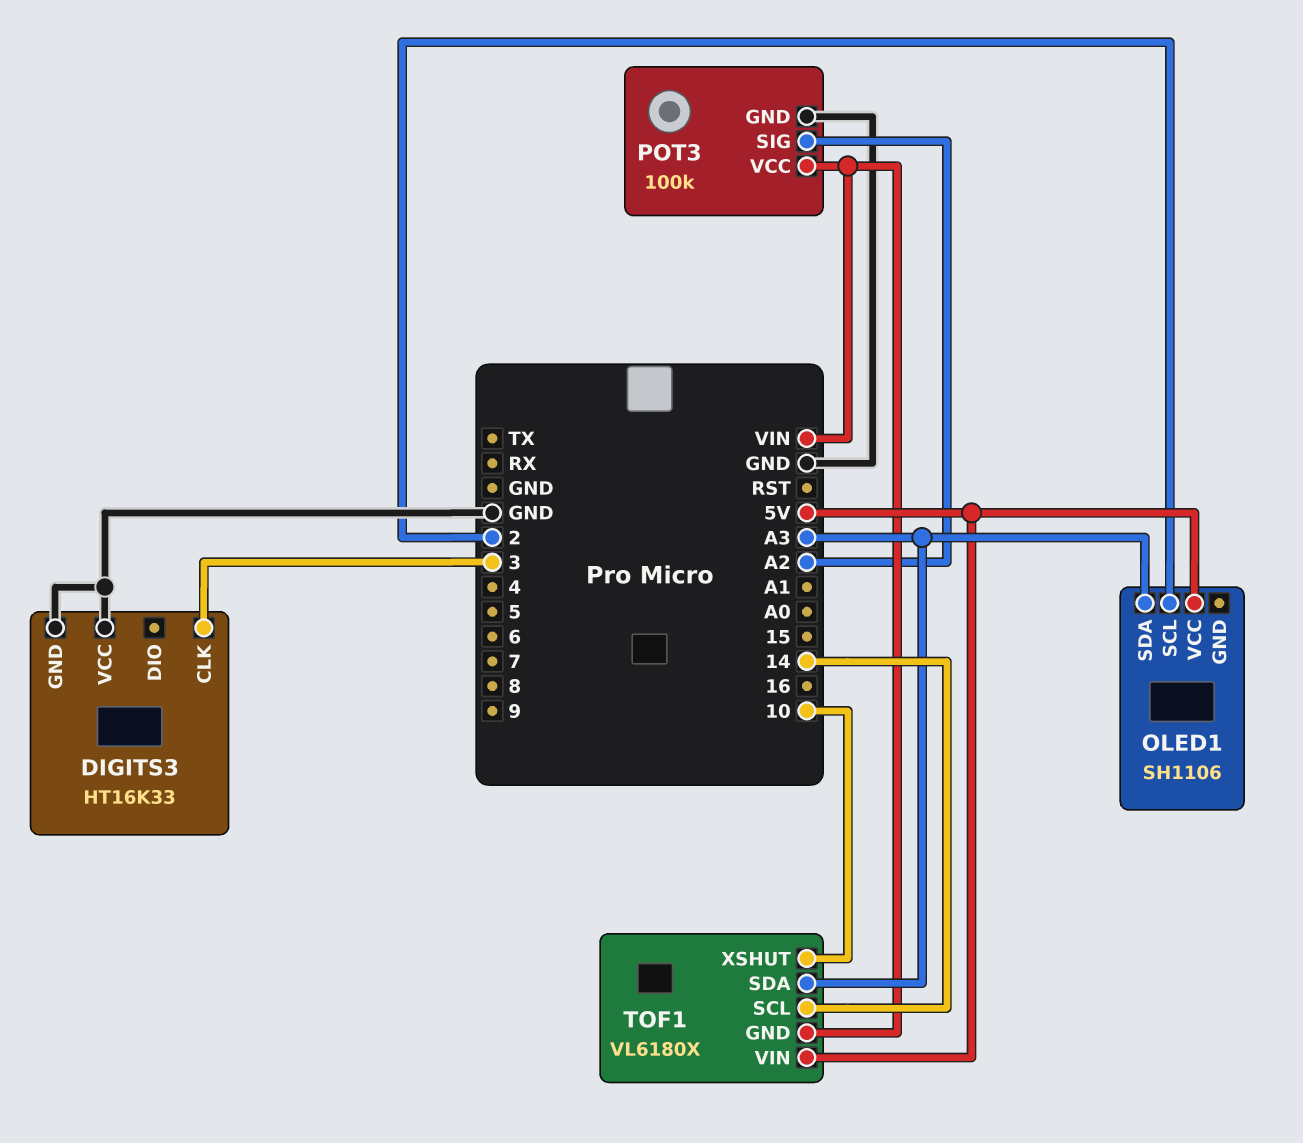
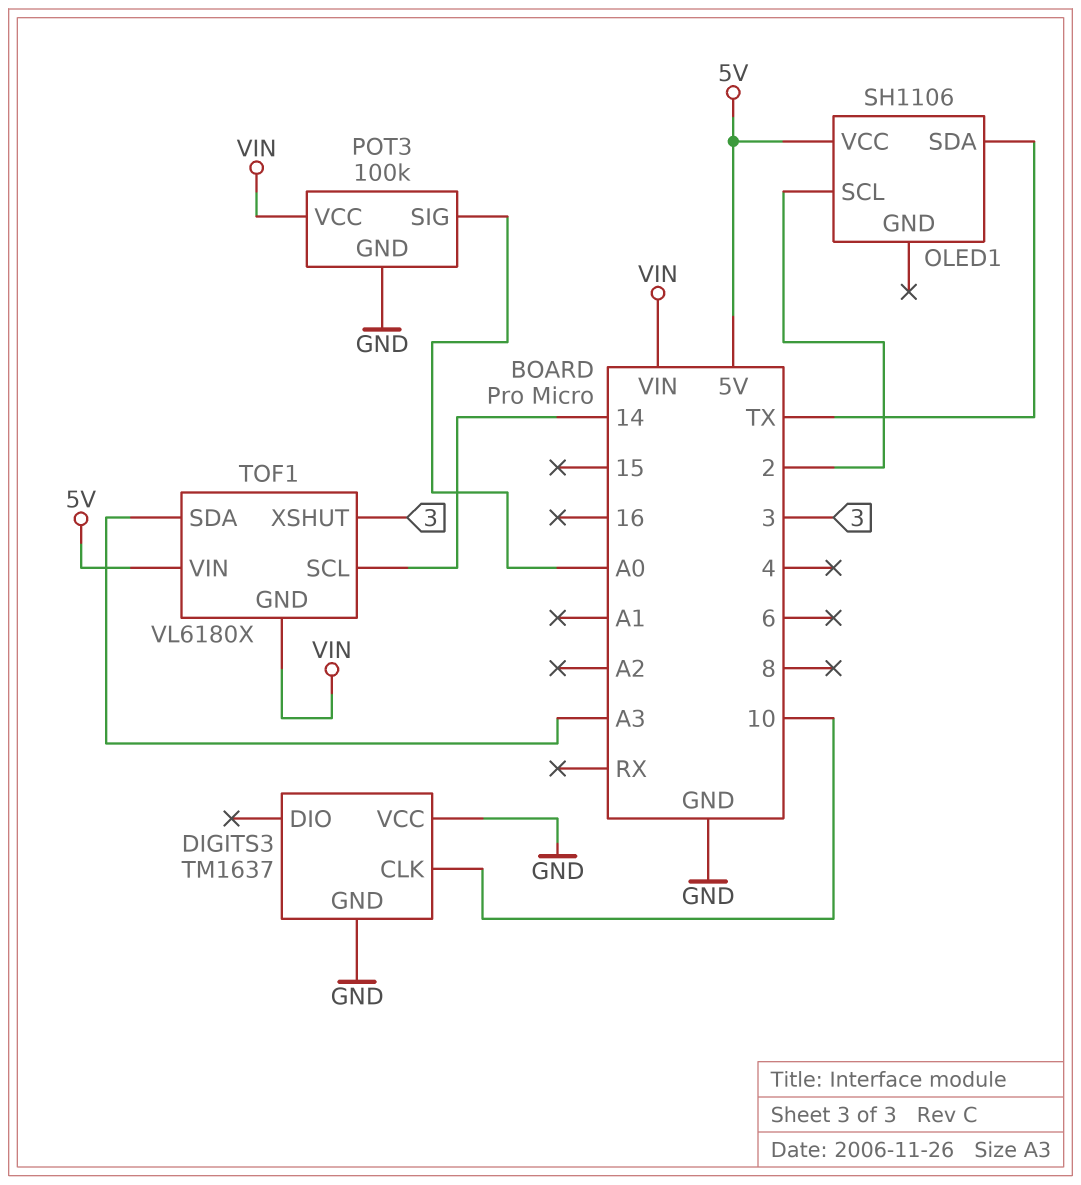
DIGITS3: HT16K33 -> TM1637
DIGITS3 pin CLK: 3 -> 10
OLED1 pin SDA: A3 -> TX
POT3 pin SIG: A2 -> A0
TOF1 pin XSHUT: 10 -> 3

